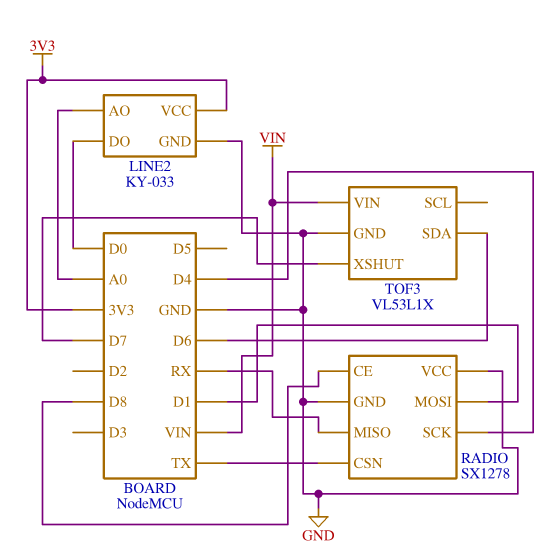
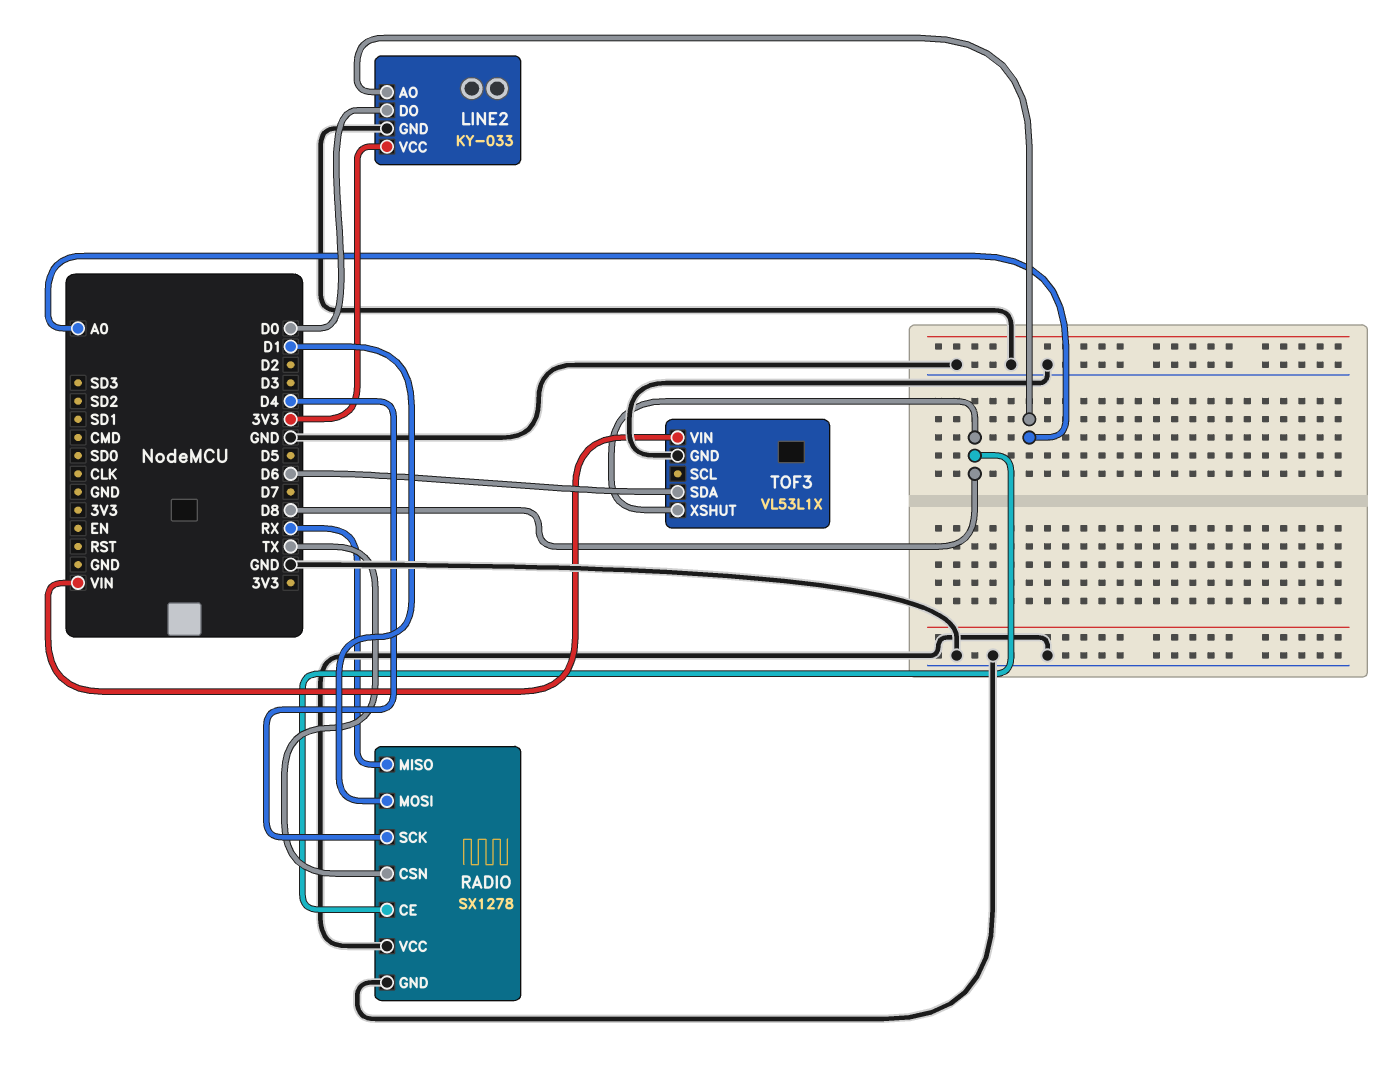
TOF3 pin XSHUT: D7 -> D8

